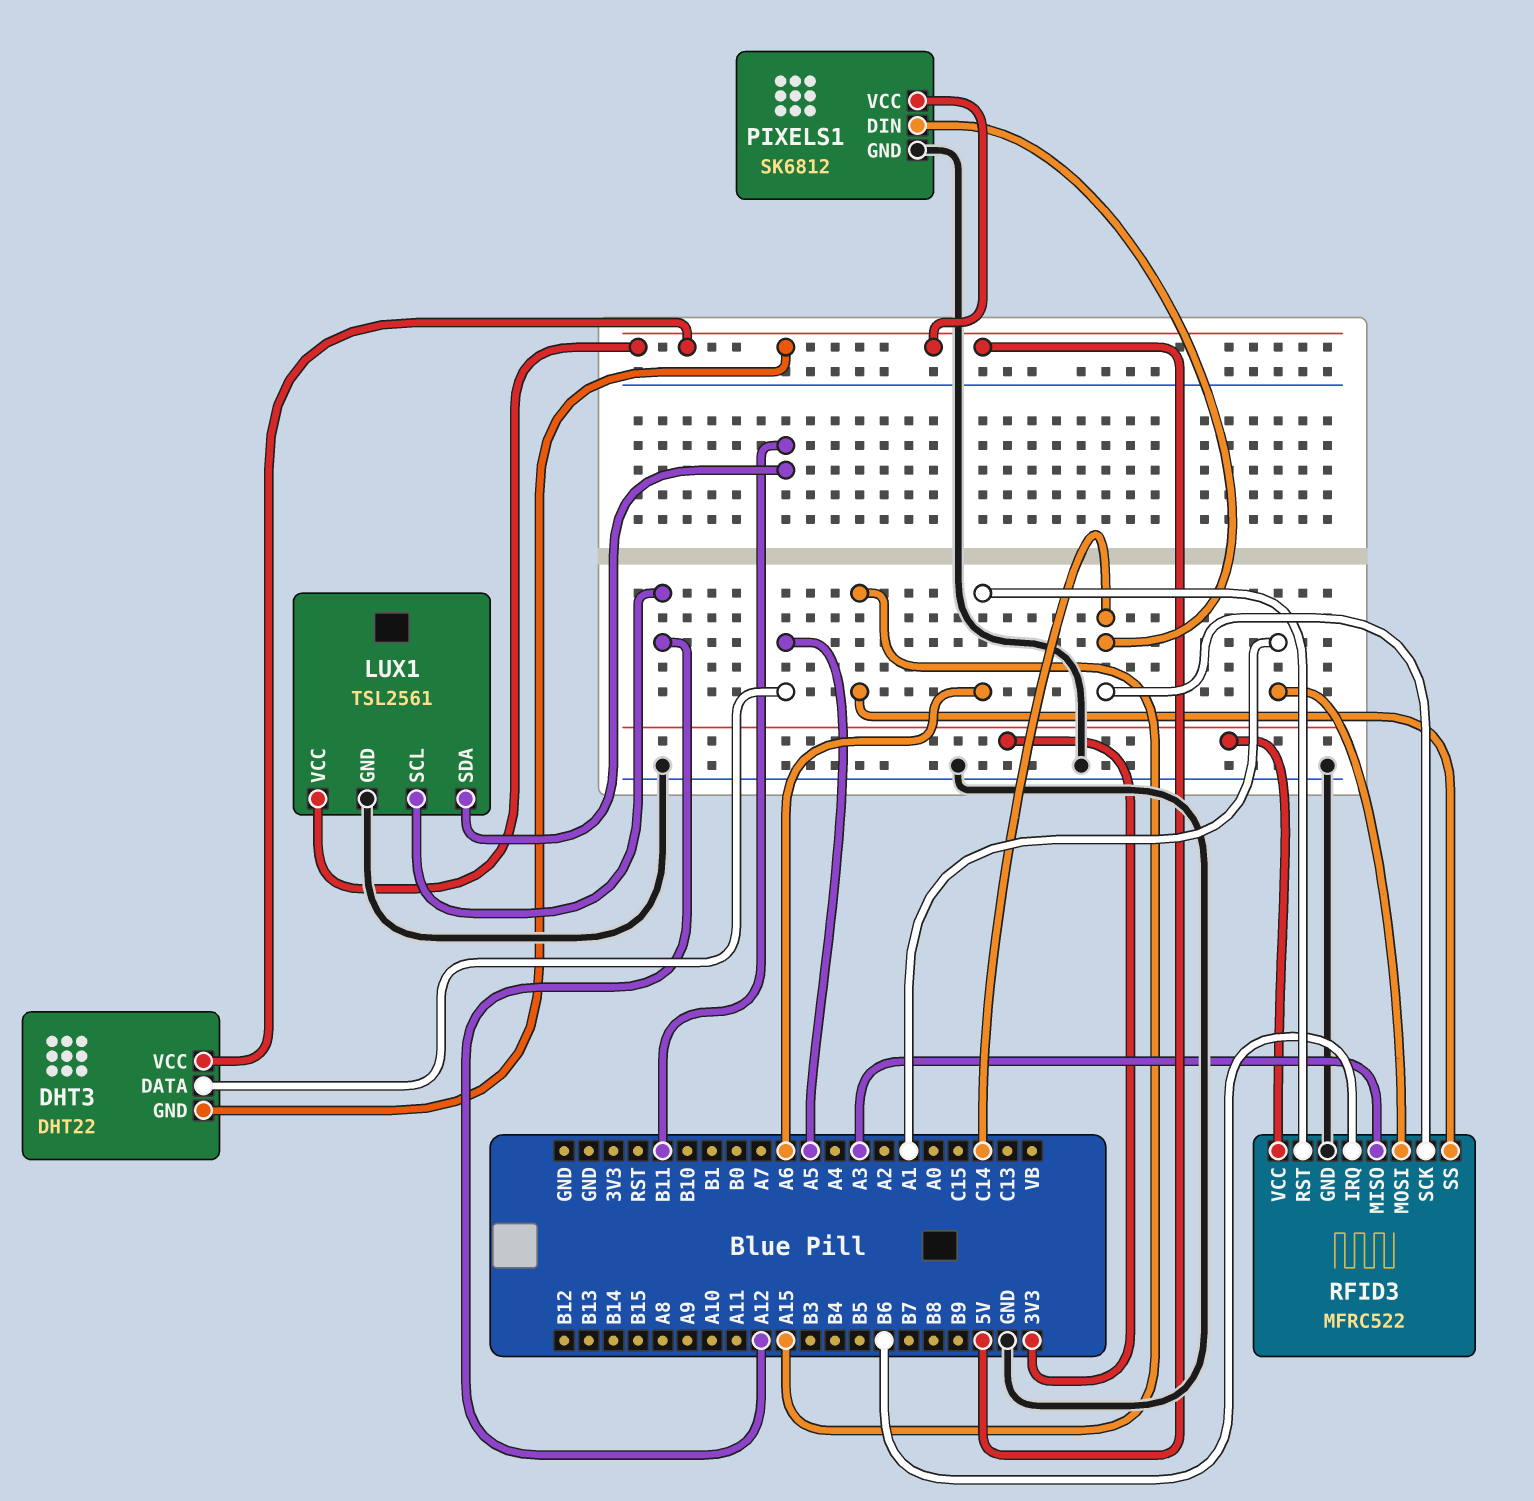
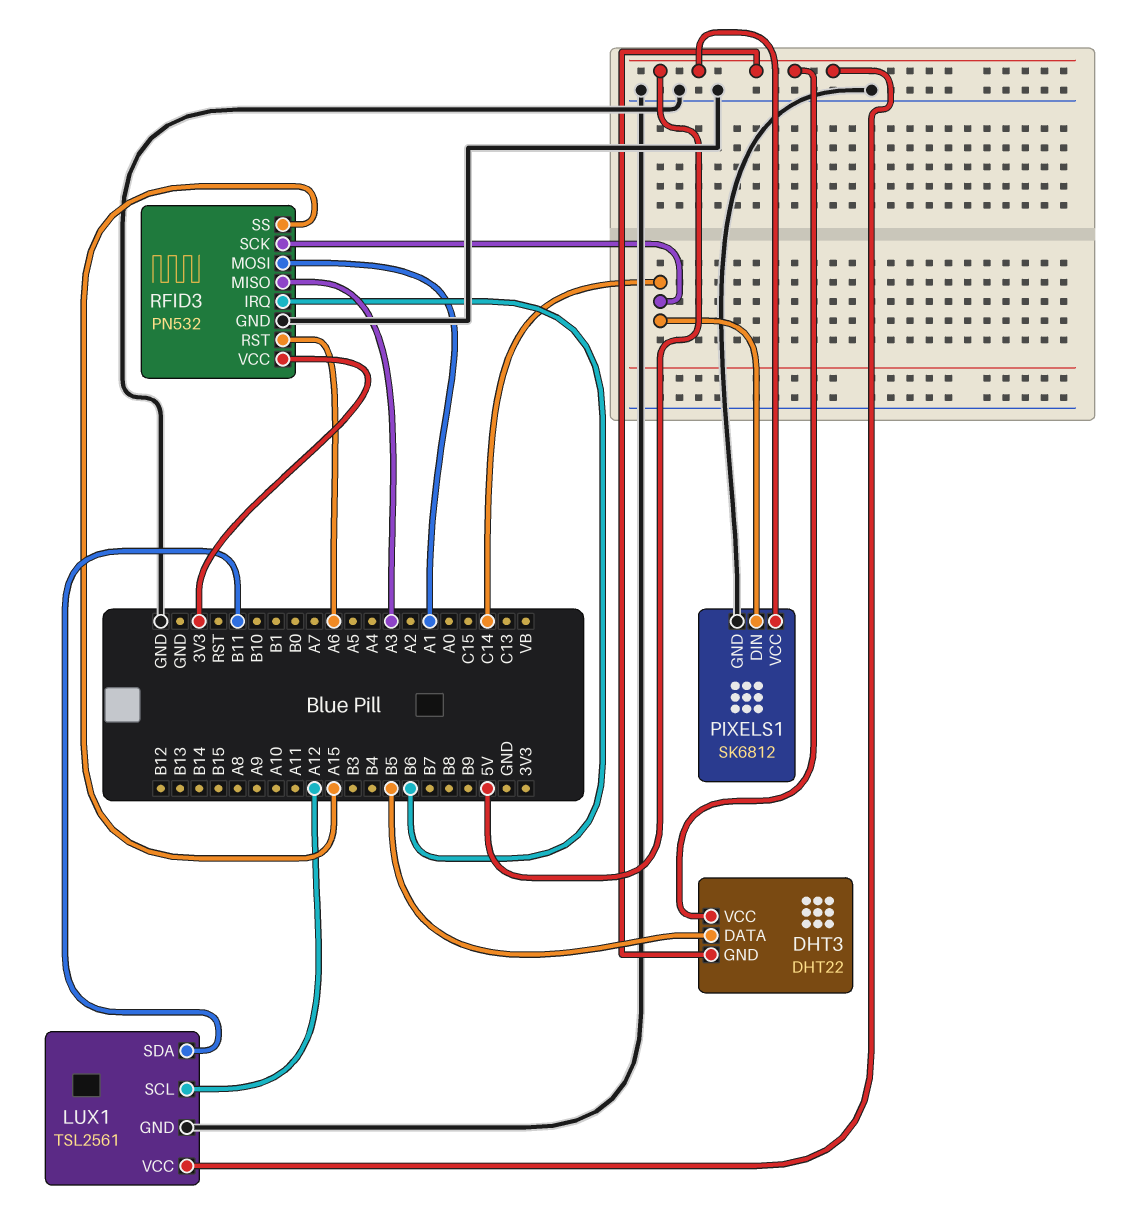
DHT3 pin DATA: A5 -> B5
RFID3: MFRC522 -> PN532

